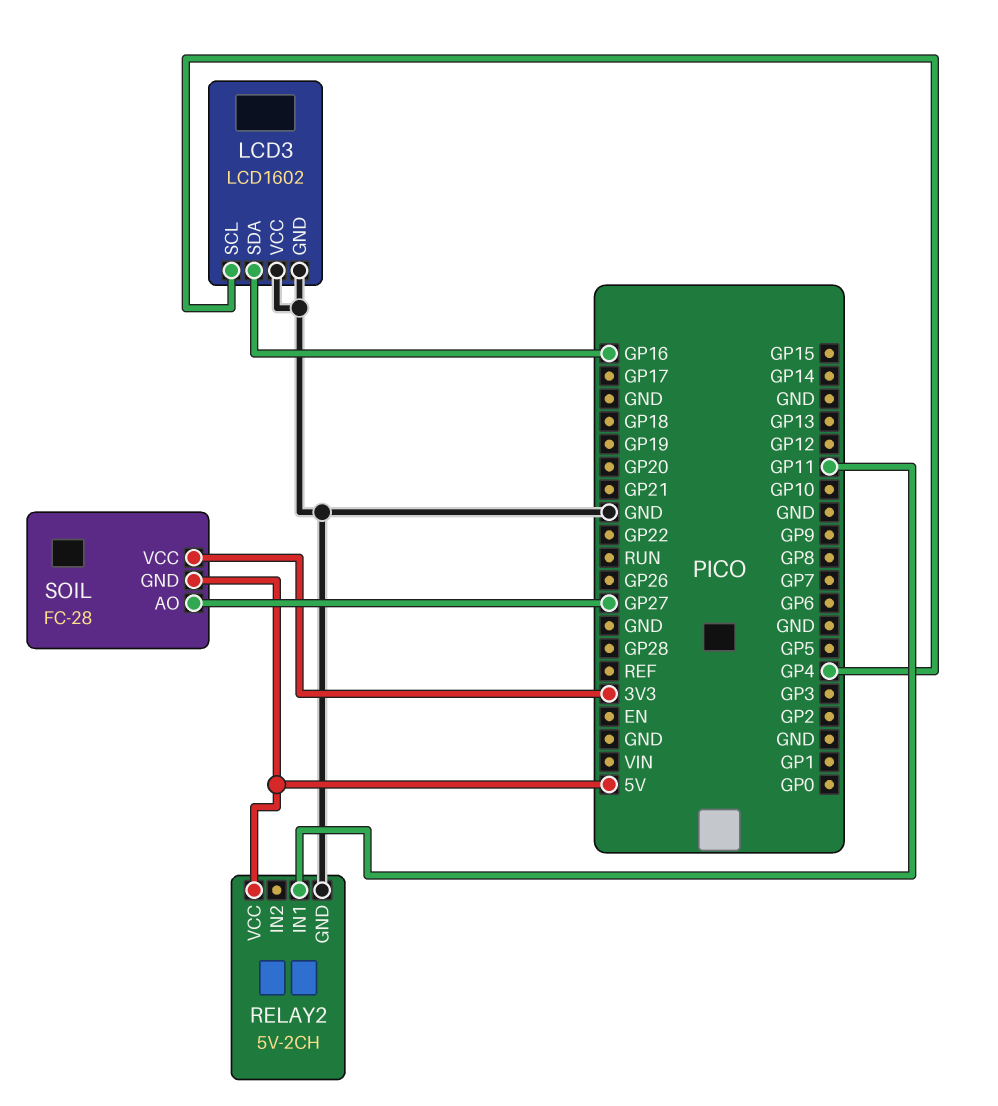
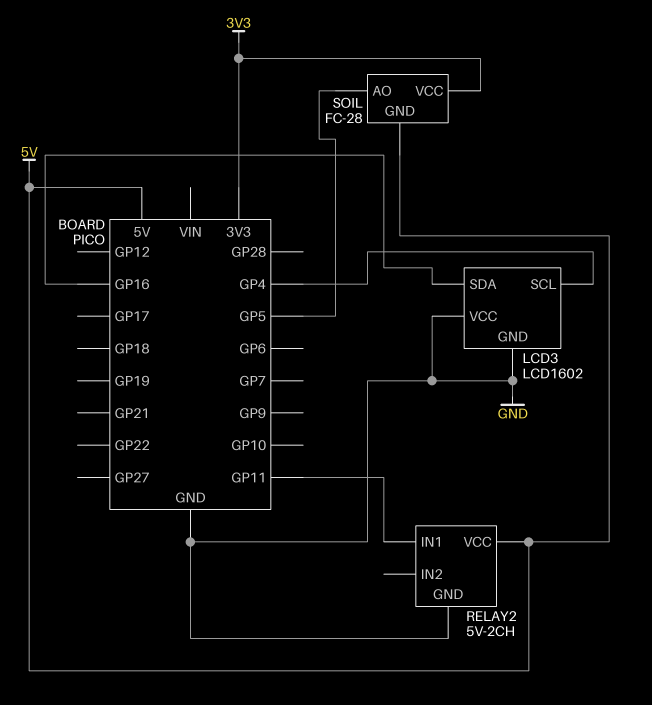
SOIL pin AO: GP27 -> GP5

